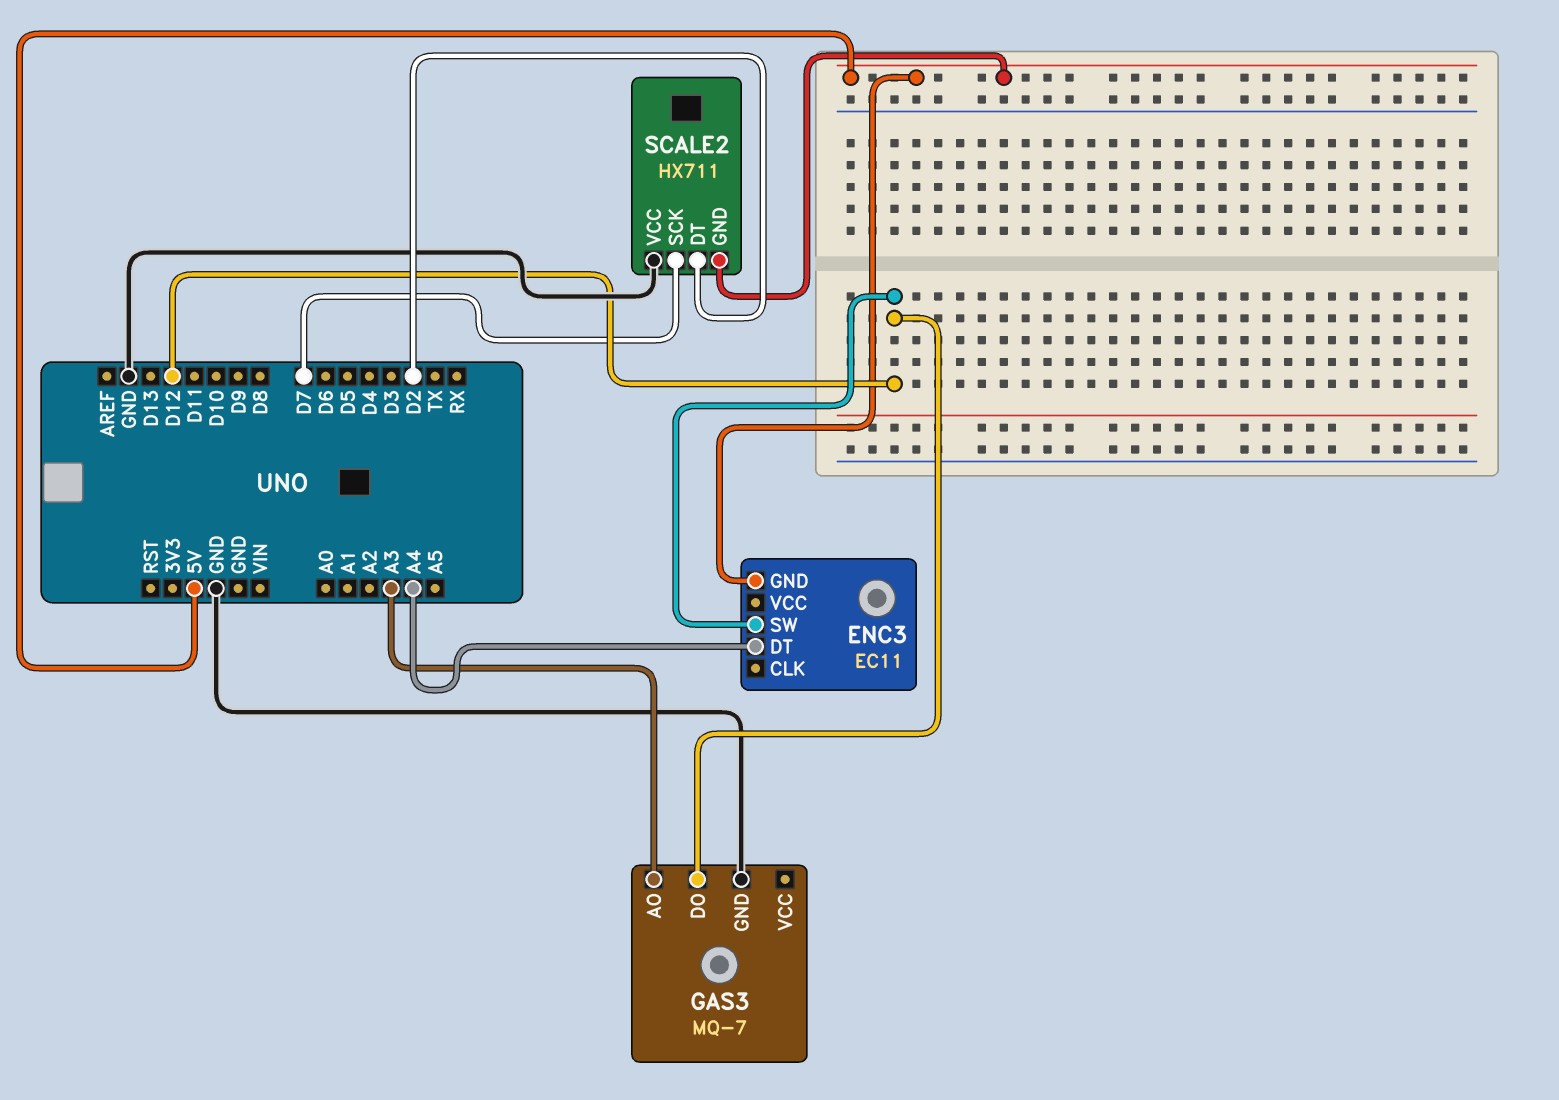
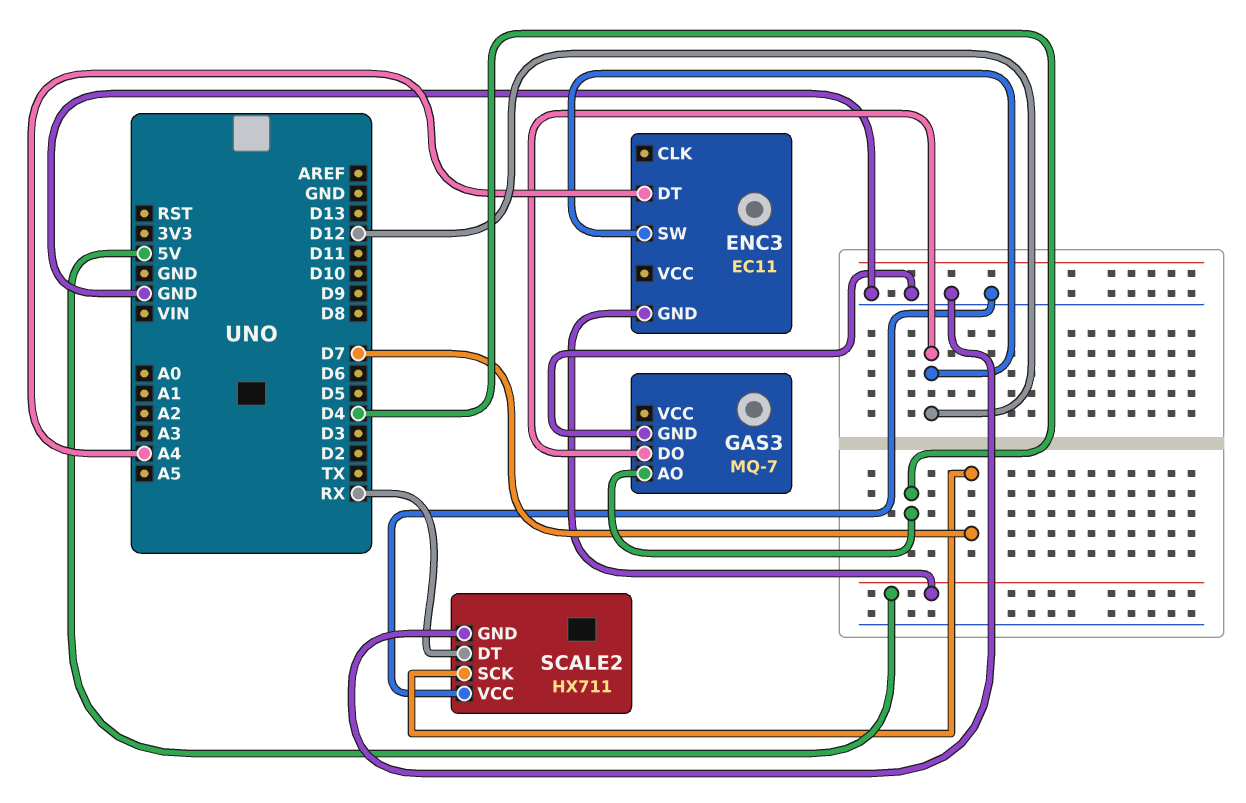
GAS3 pin AO: A3 -> D4
SCALE2 pin DT: D2 -> RX
SCALE2 pin GND: 5V -> GND

